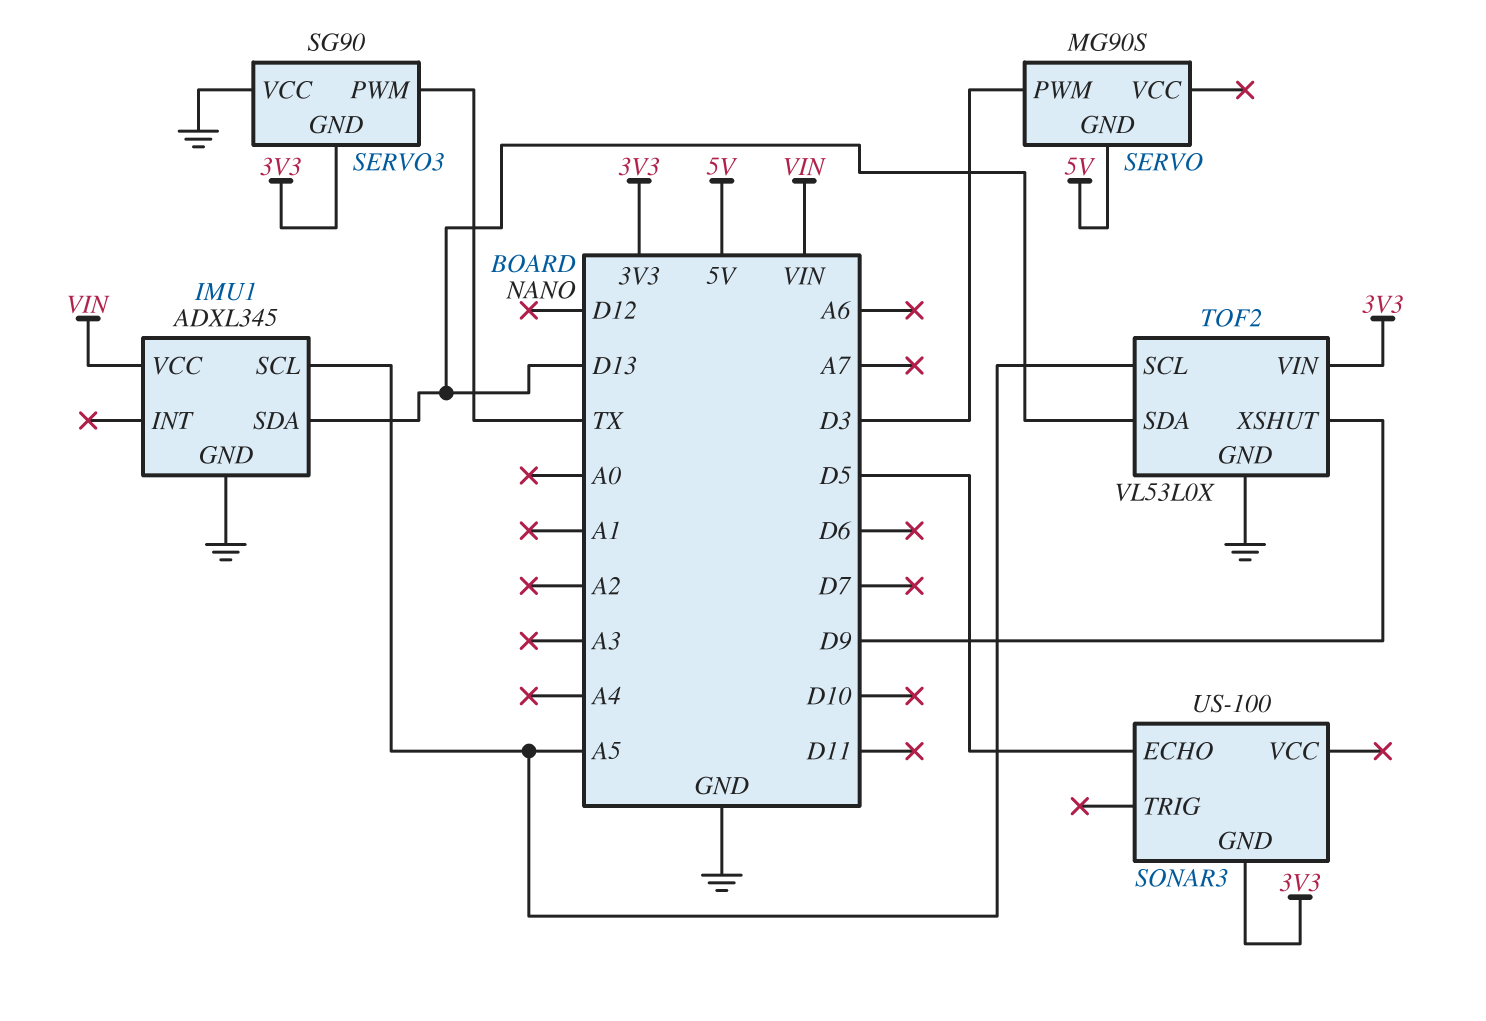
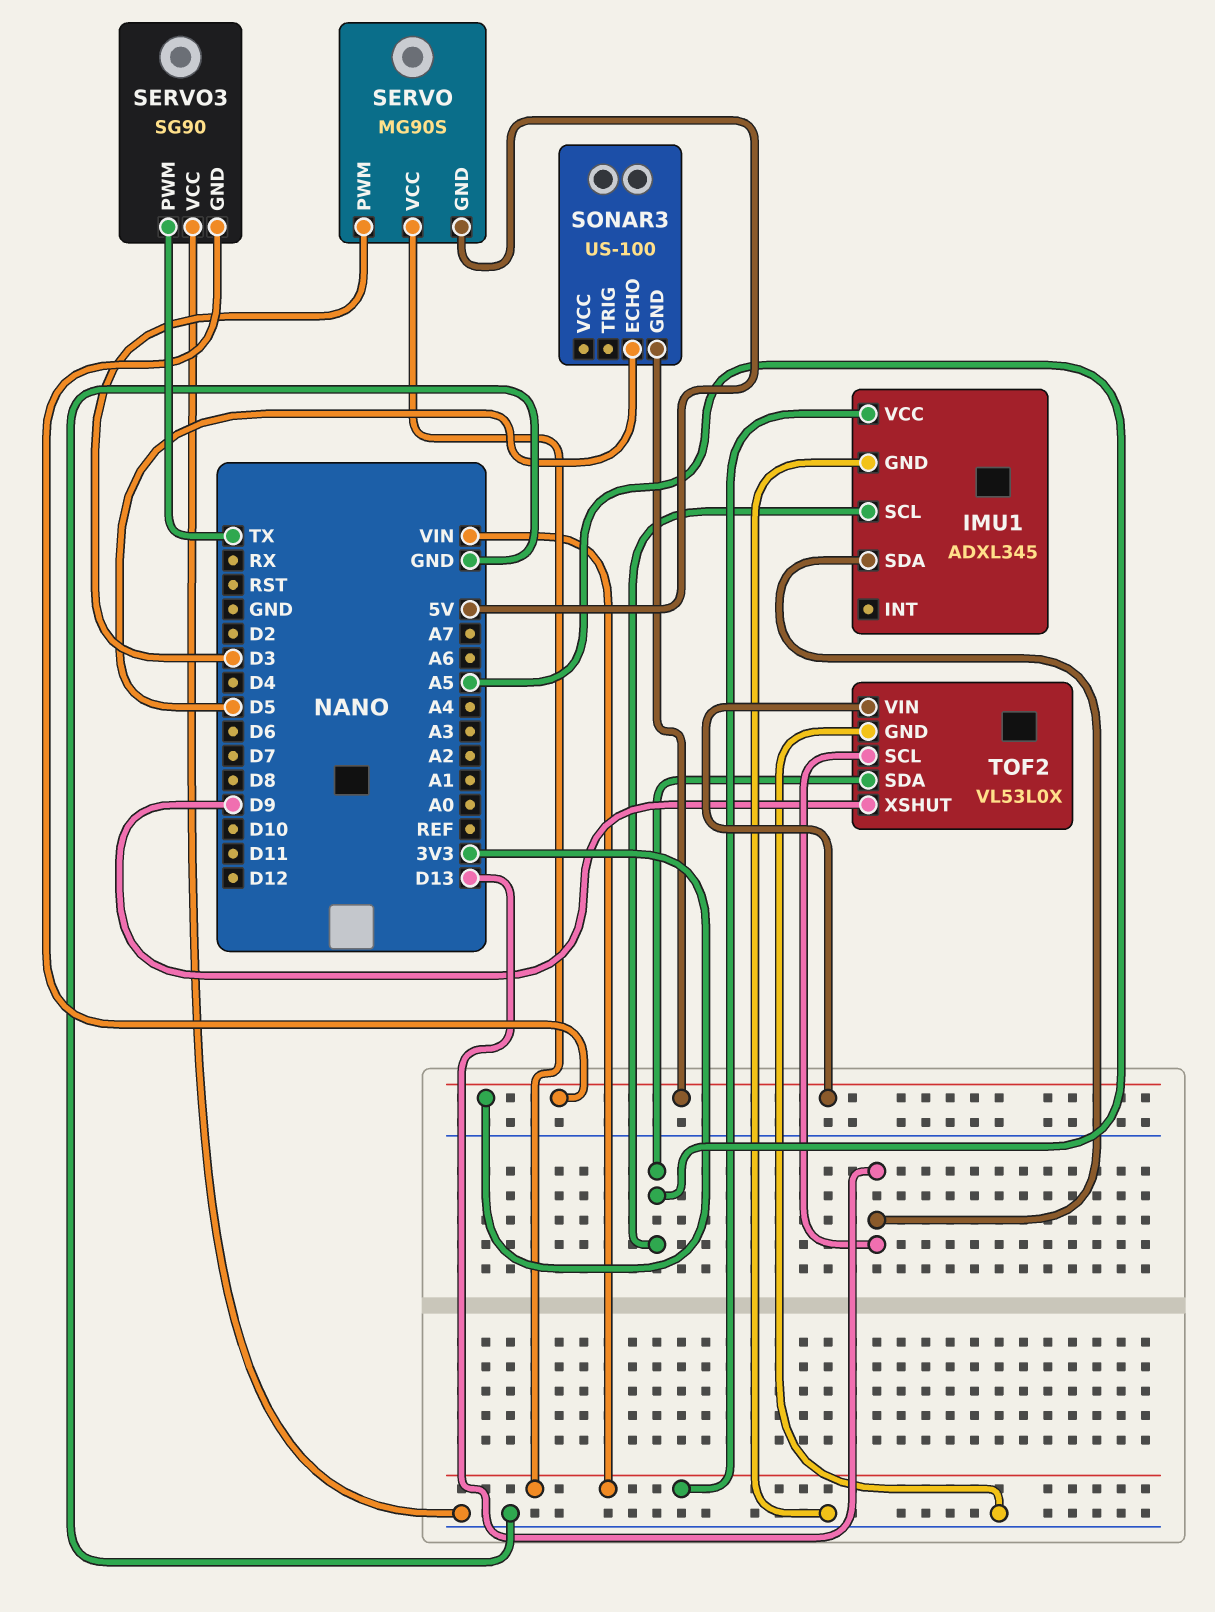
SERVO pin VCC: none -> VIN
TOF2 pin SCL: A5 -> D13
TOF2 pin SDA: D13 -> A5

